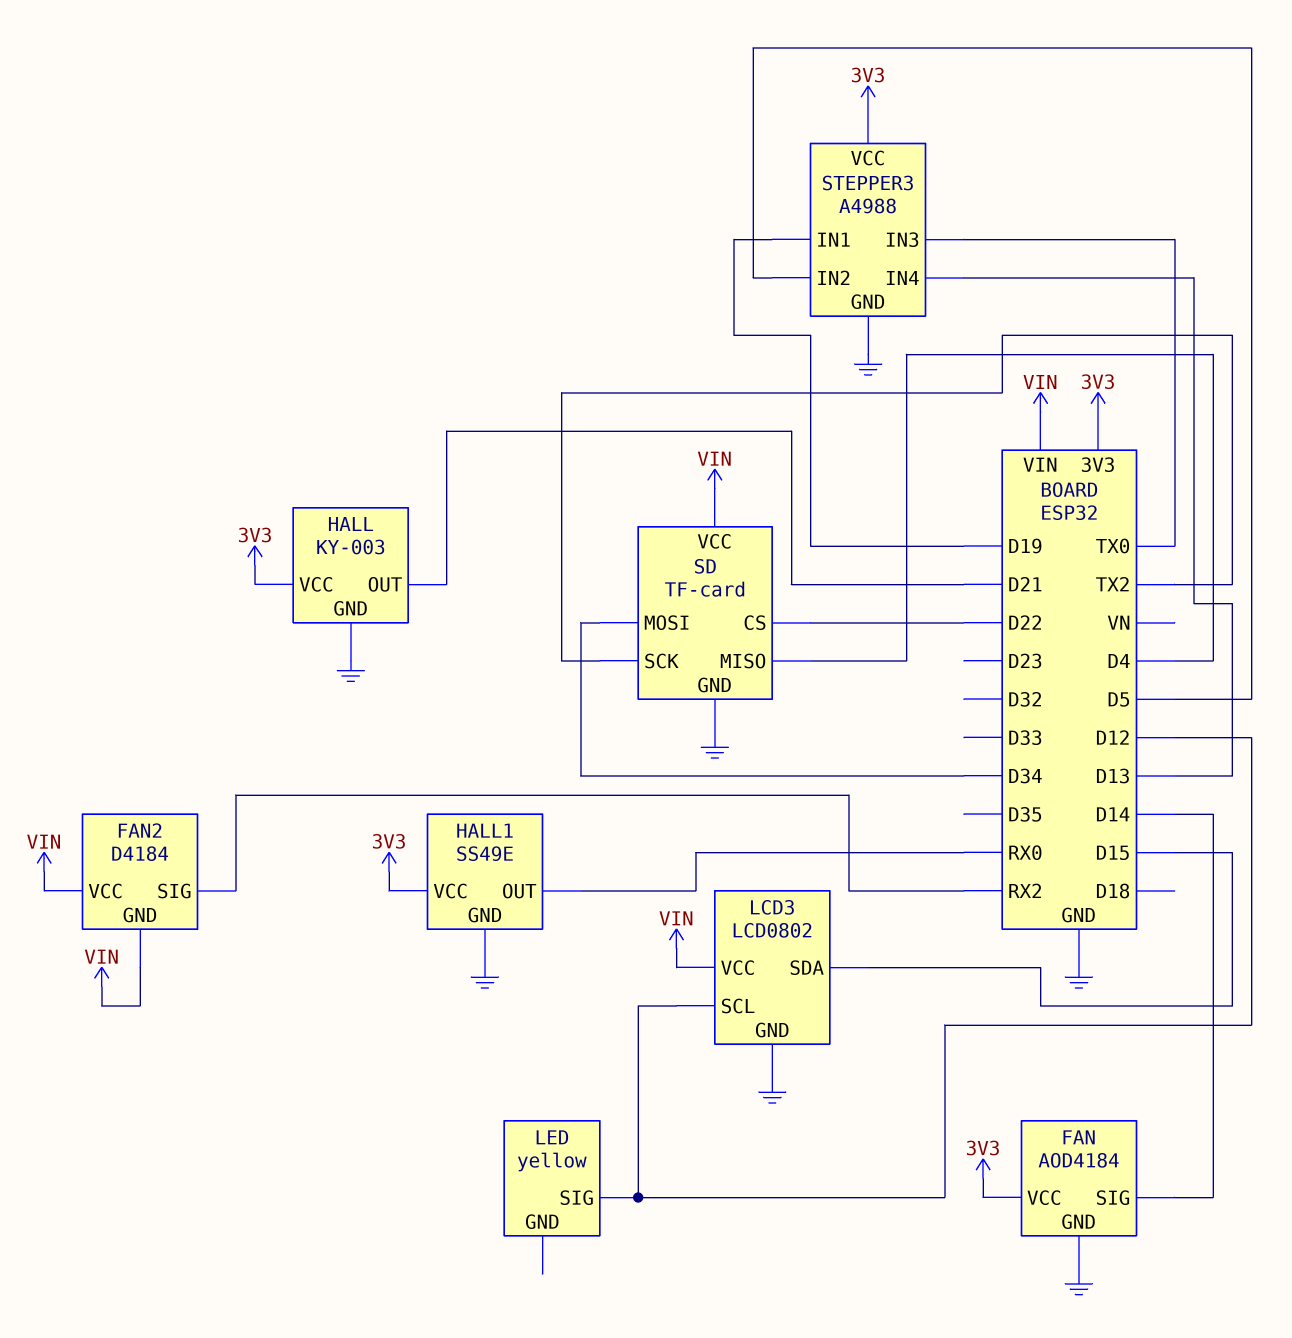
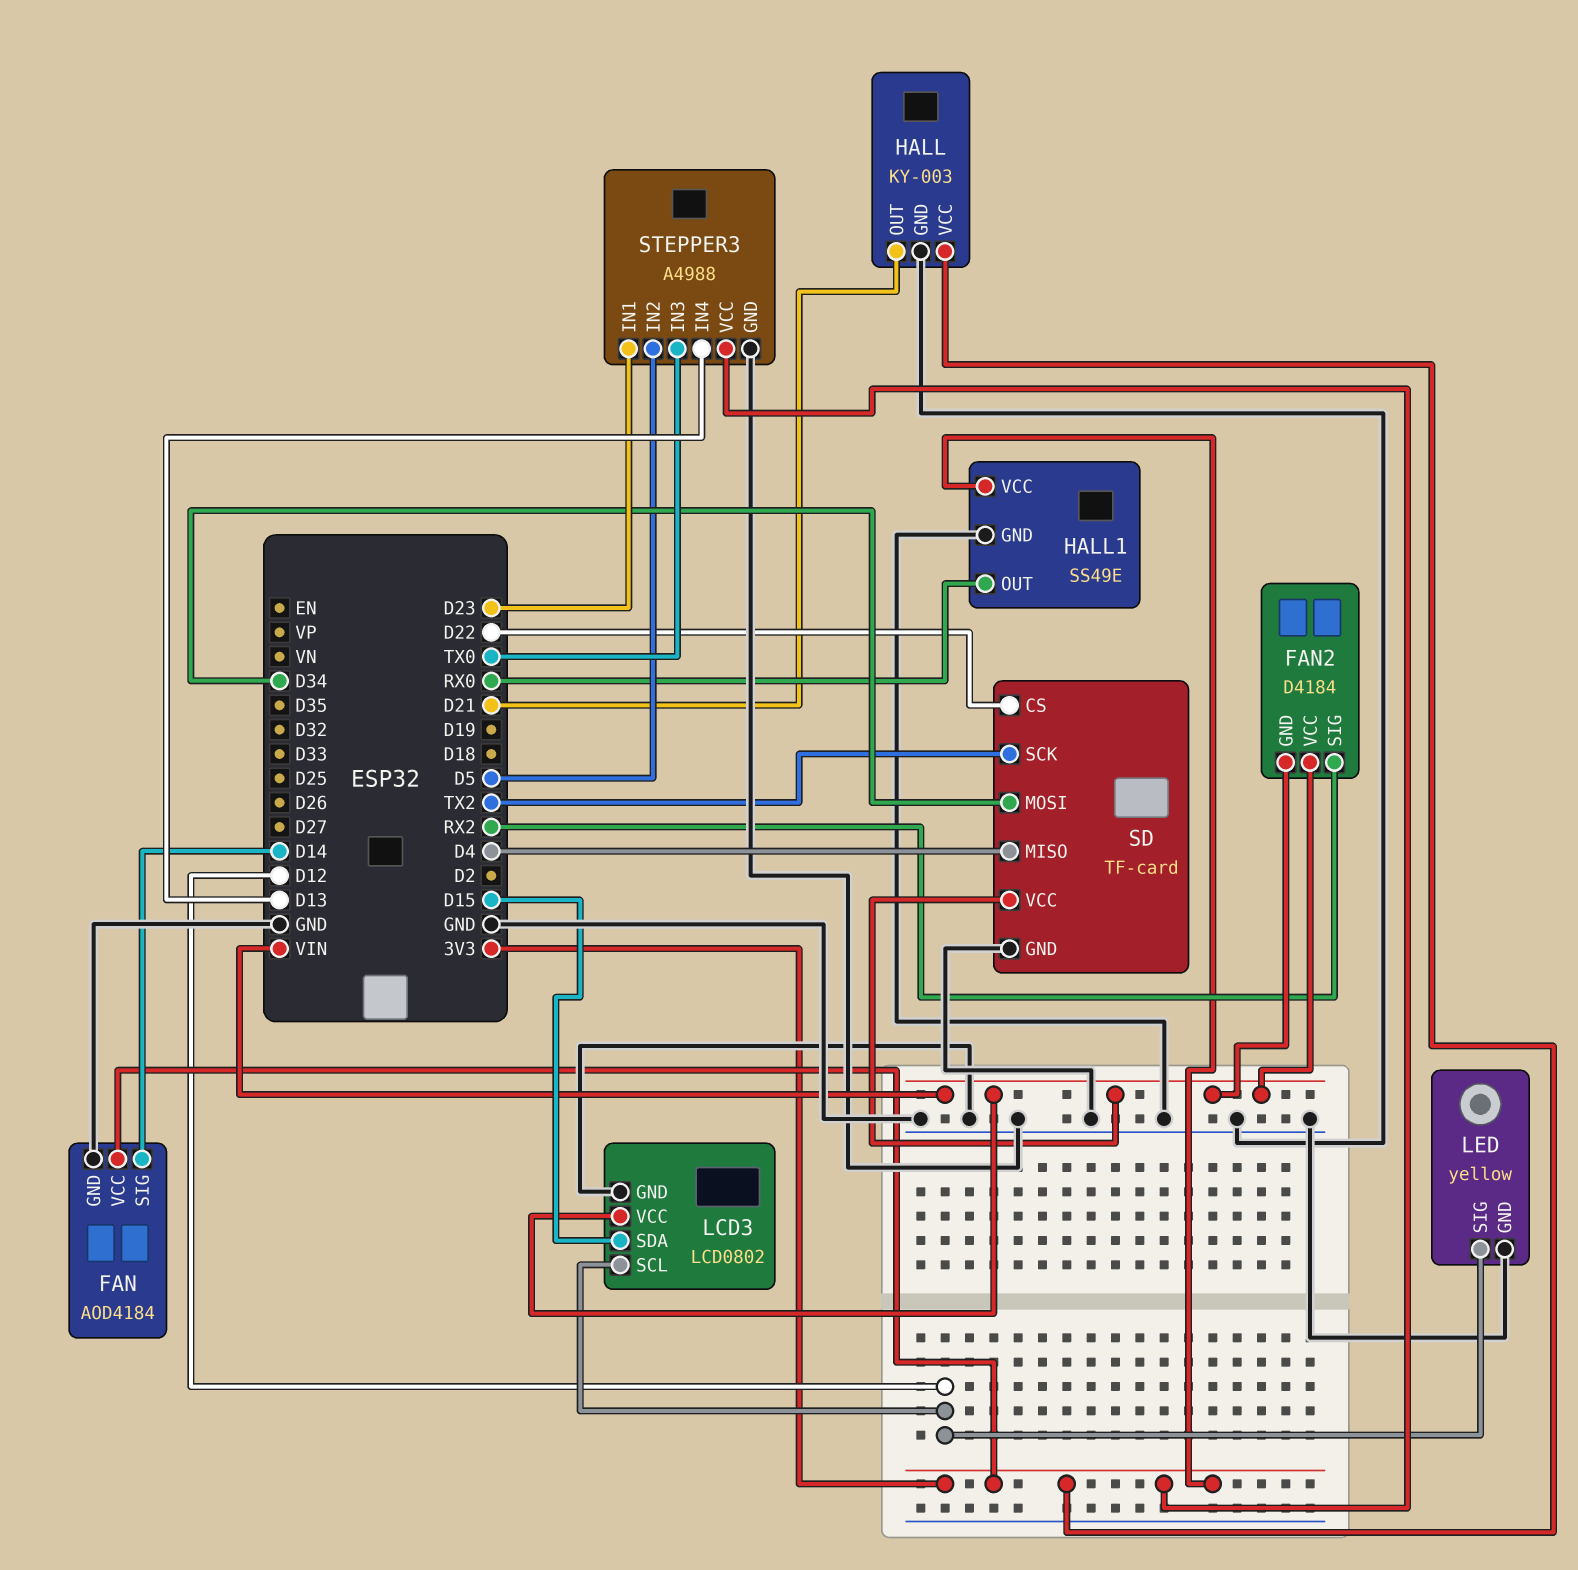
LED pin GND: none -> GND
STEPPER3 pin IN1: D19 -> D23

